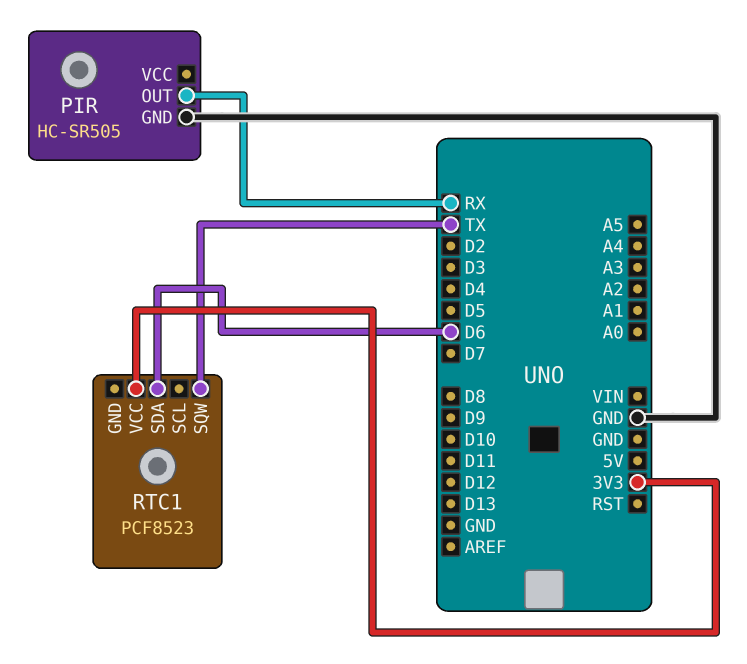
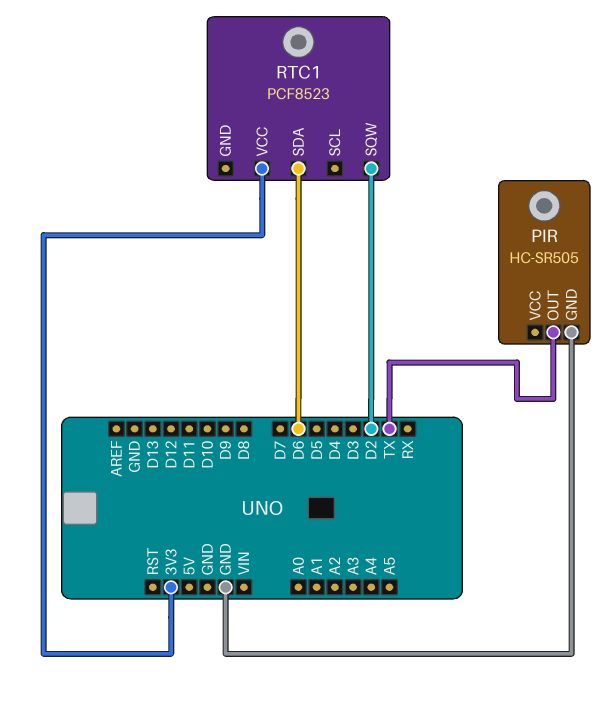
PIR pin OUT: RX -> TX
RTC1 pin SQW: TX -> D2

